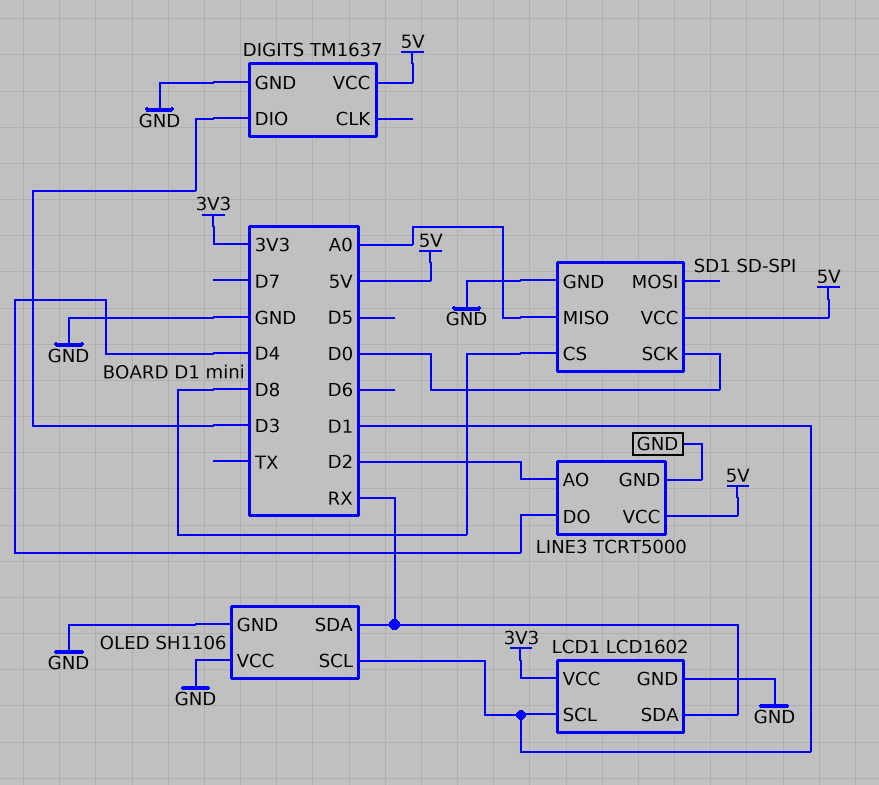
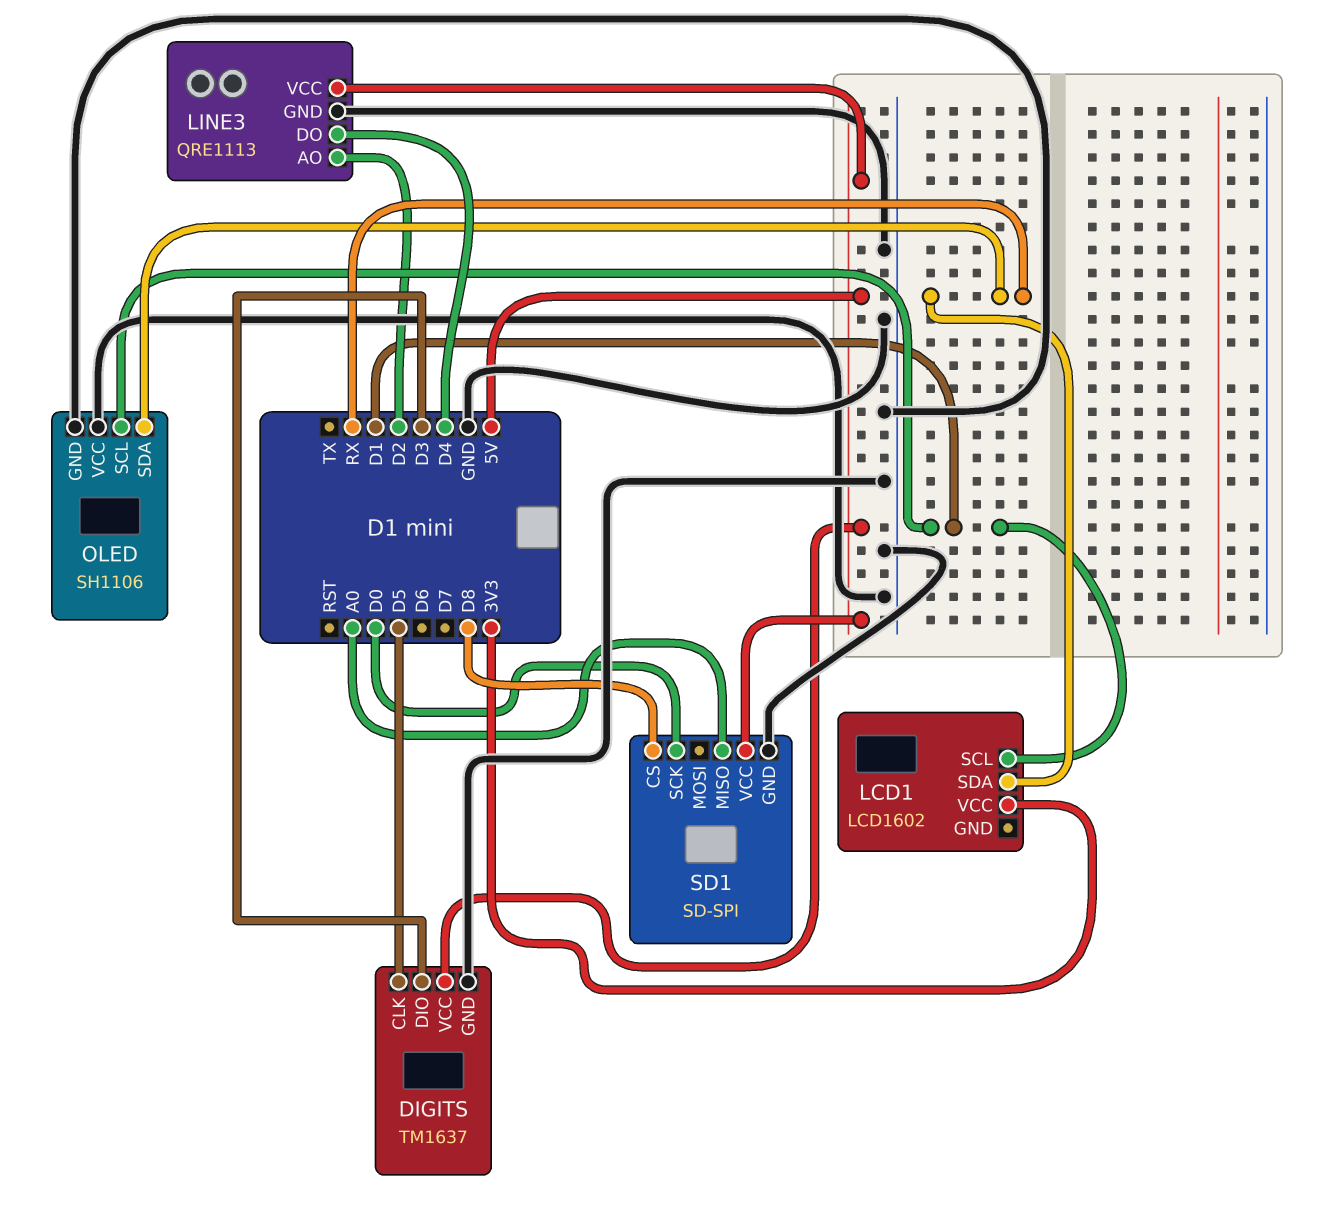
DIGITS pin CLK: none -> D5
LCD1 pin GND: GND -> none
LINE3: TCRT5000 -> QRE1113

